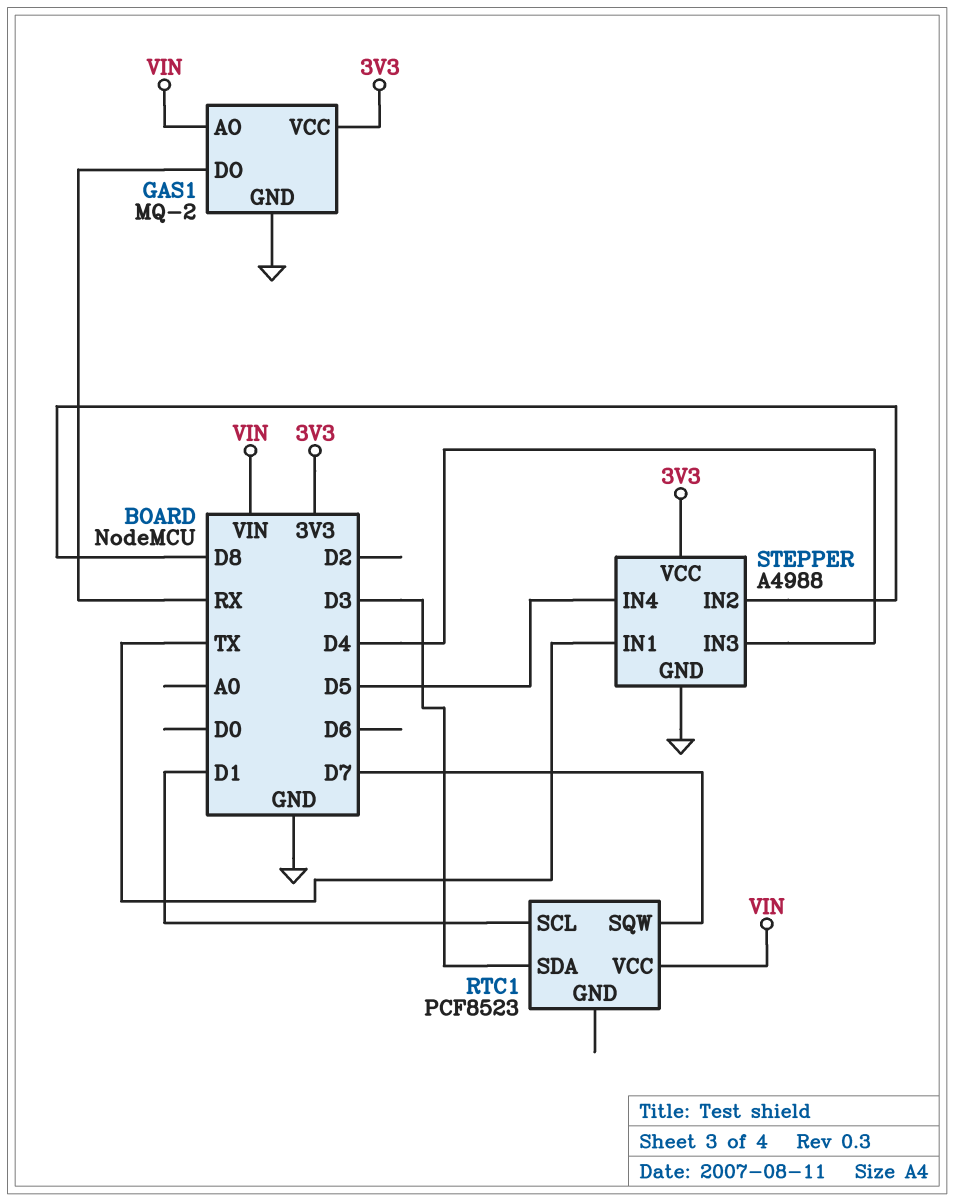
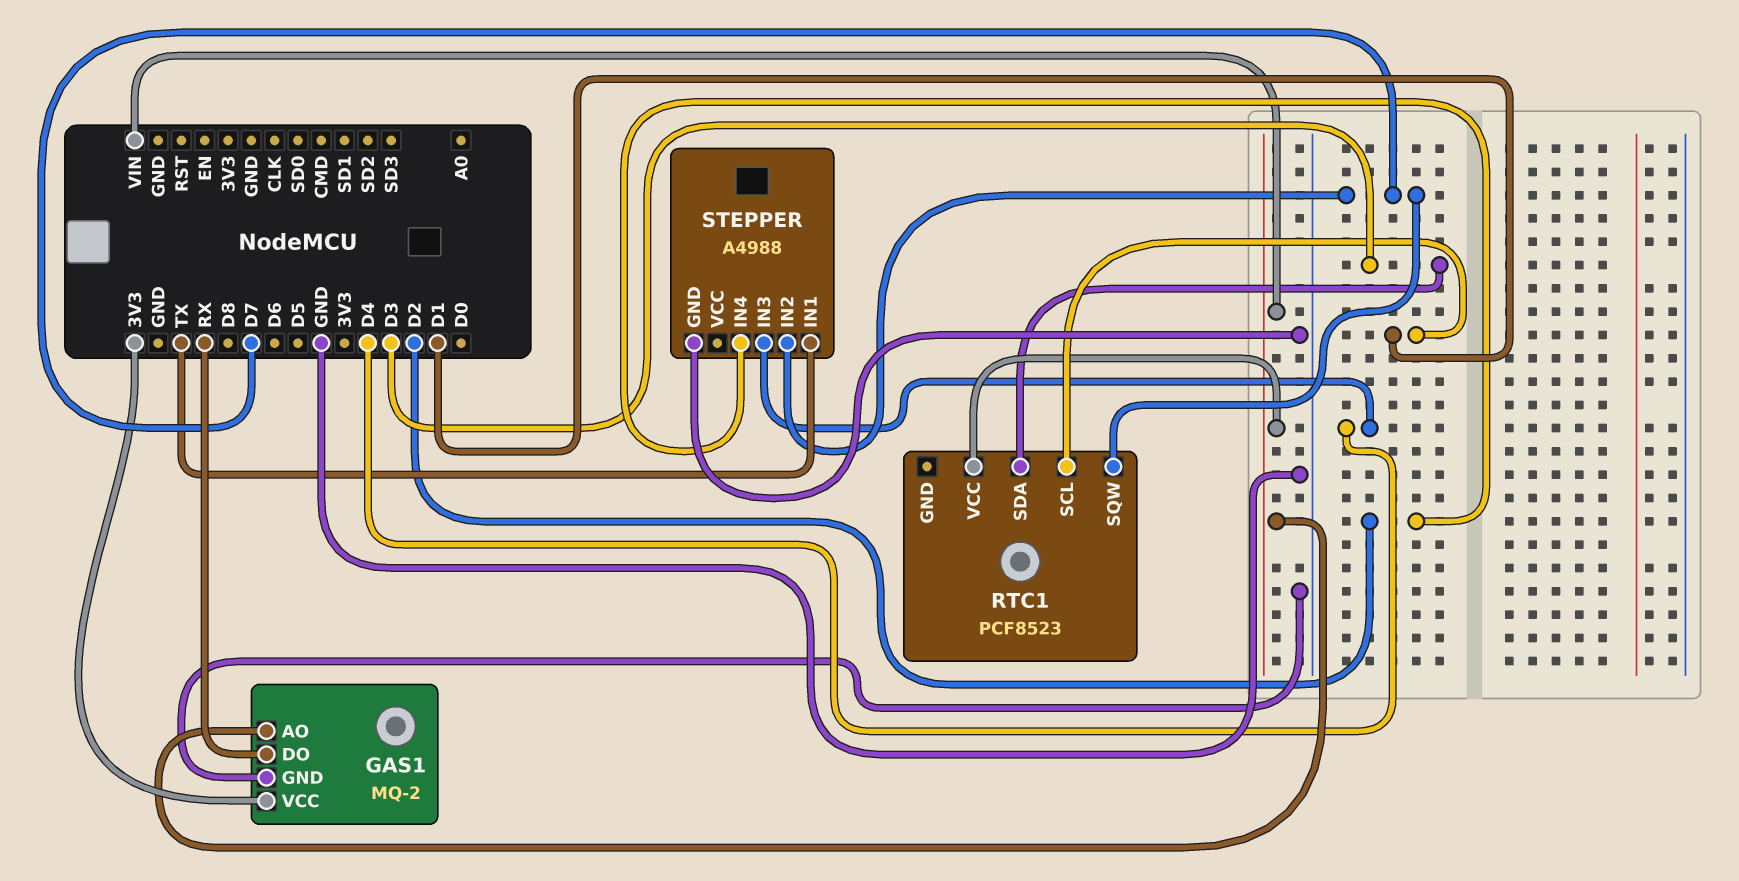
STEPPER pin IN2: D8 -> D7
STEPPER pin IN4: D5 -> D2
STEPPER pin VCC: 3V3 -> none

